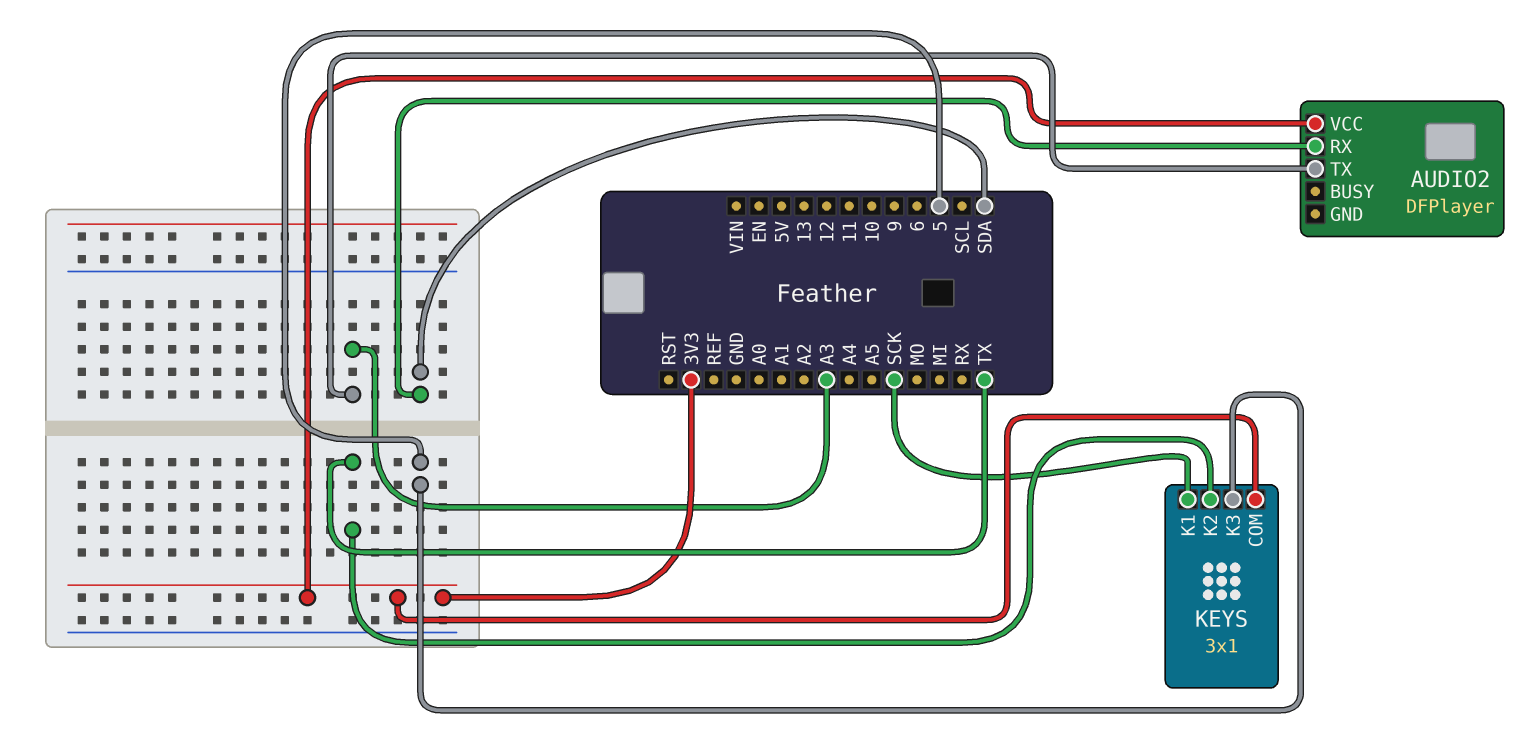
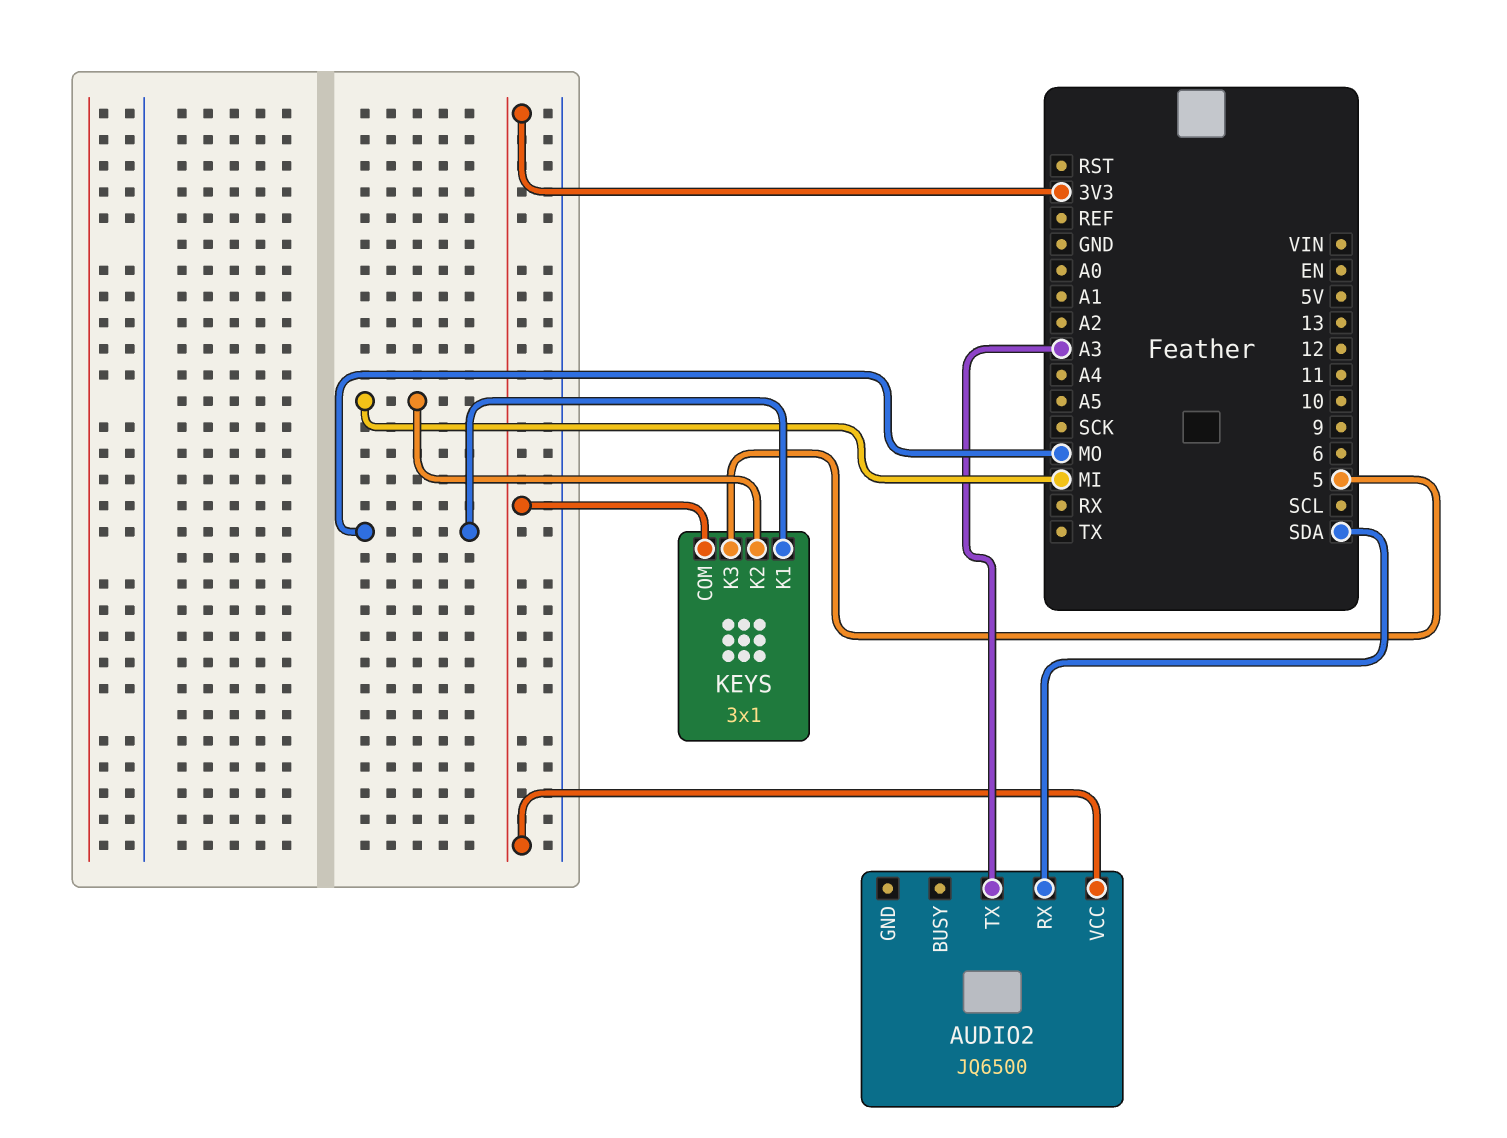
AUDIO2: DFPlayer -> JQ6500
KEYS pin K1: SCK -> MO
KEYS pin K2: TX -> MI

